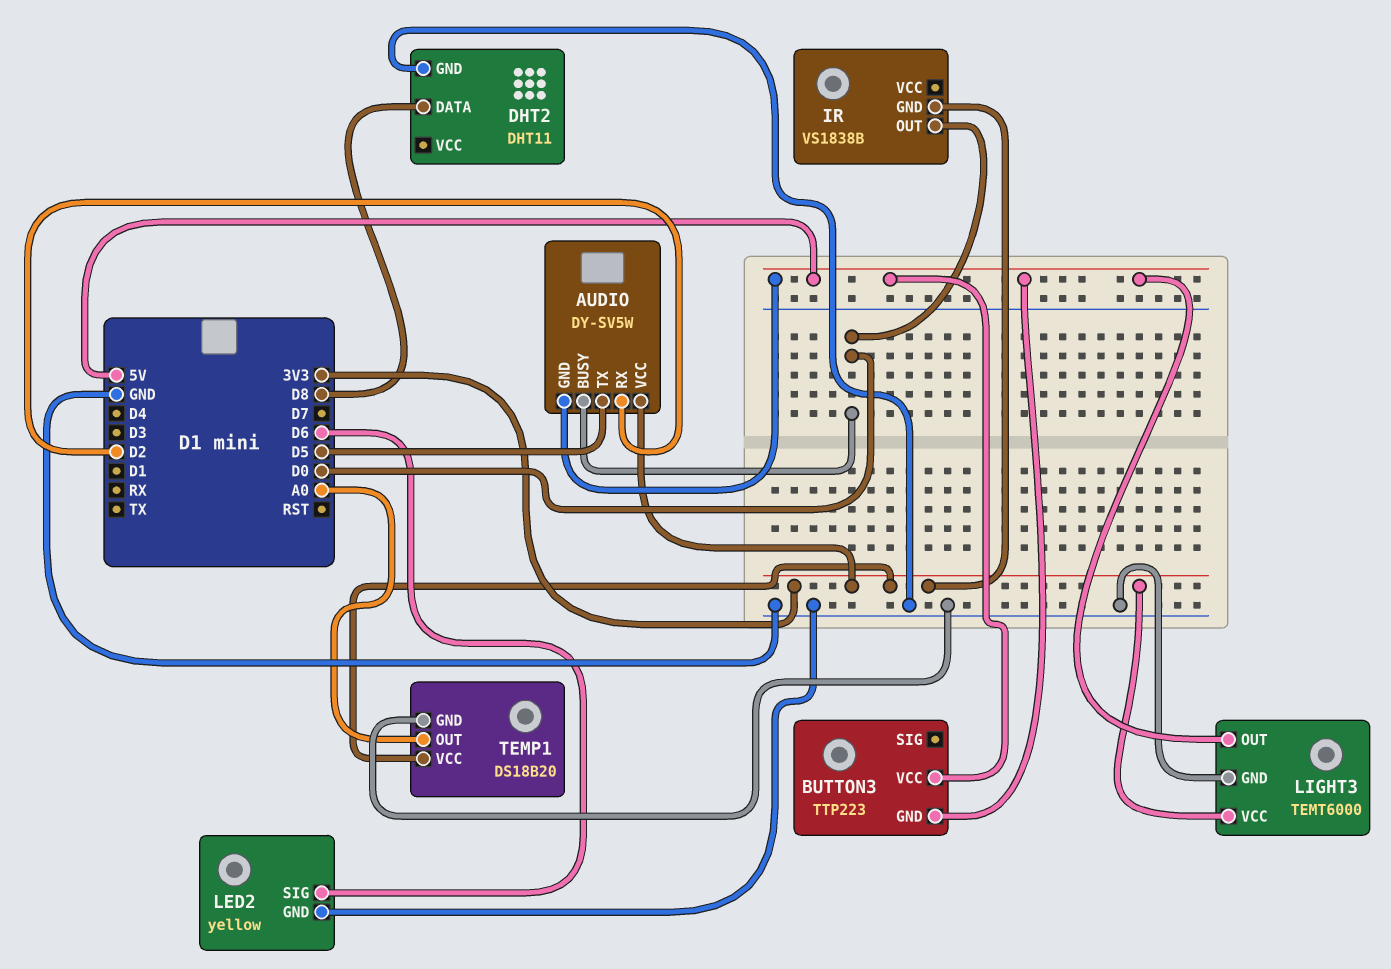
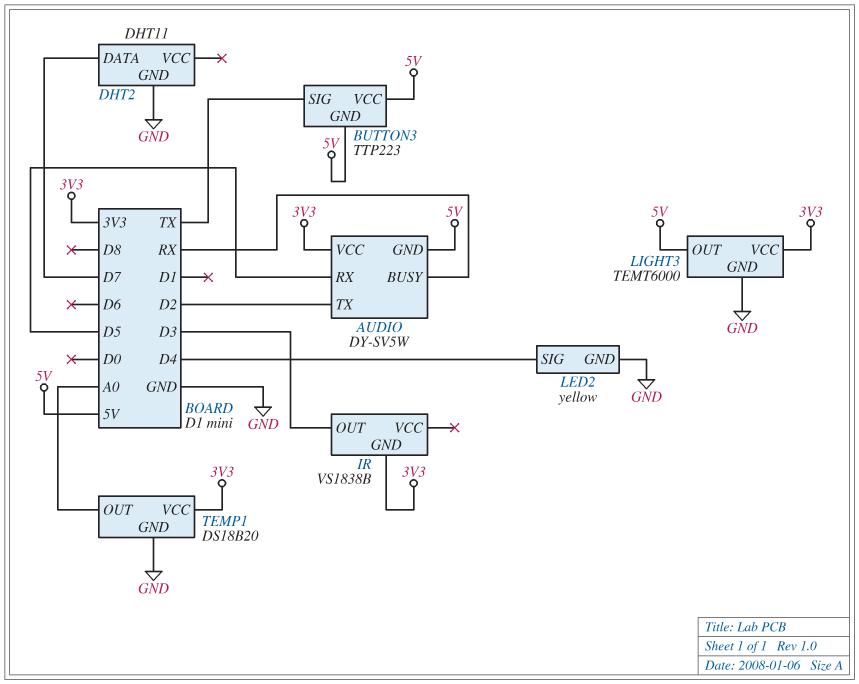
AUDIO pin BUSY: D0 -> RX
AUDIO pin RX: D2 -> D5
AUDIO pin TX: D5 -> D2
BUTTON3 pin SIG: none -> TX
DHT2 pin DATA: D8 -> D7
IR pin OUT: D0 -> D3
LED2 pin SIG: D6 -> D4

